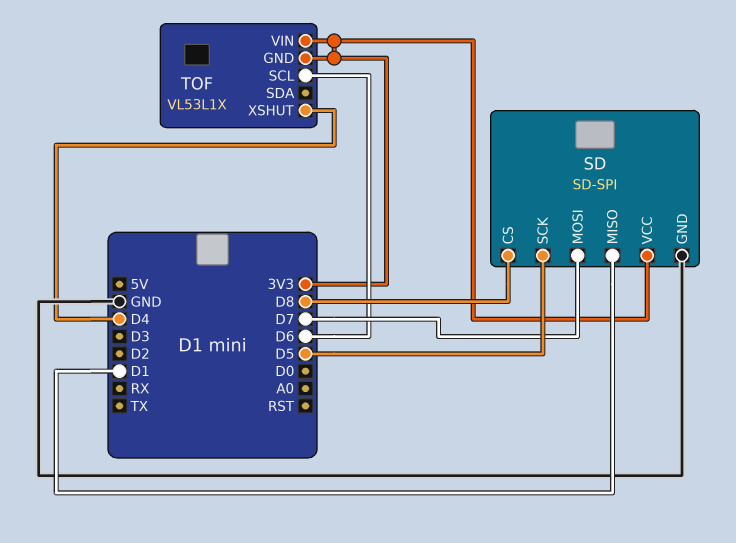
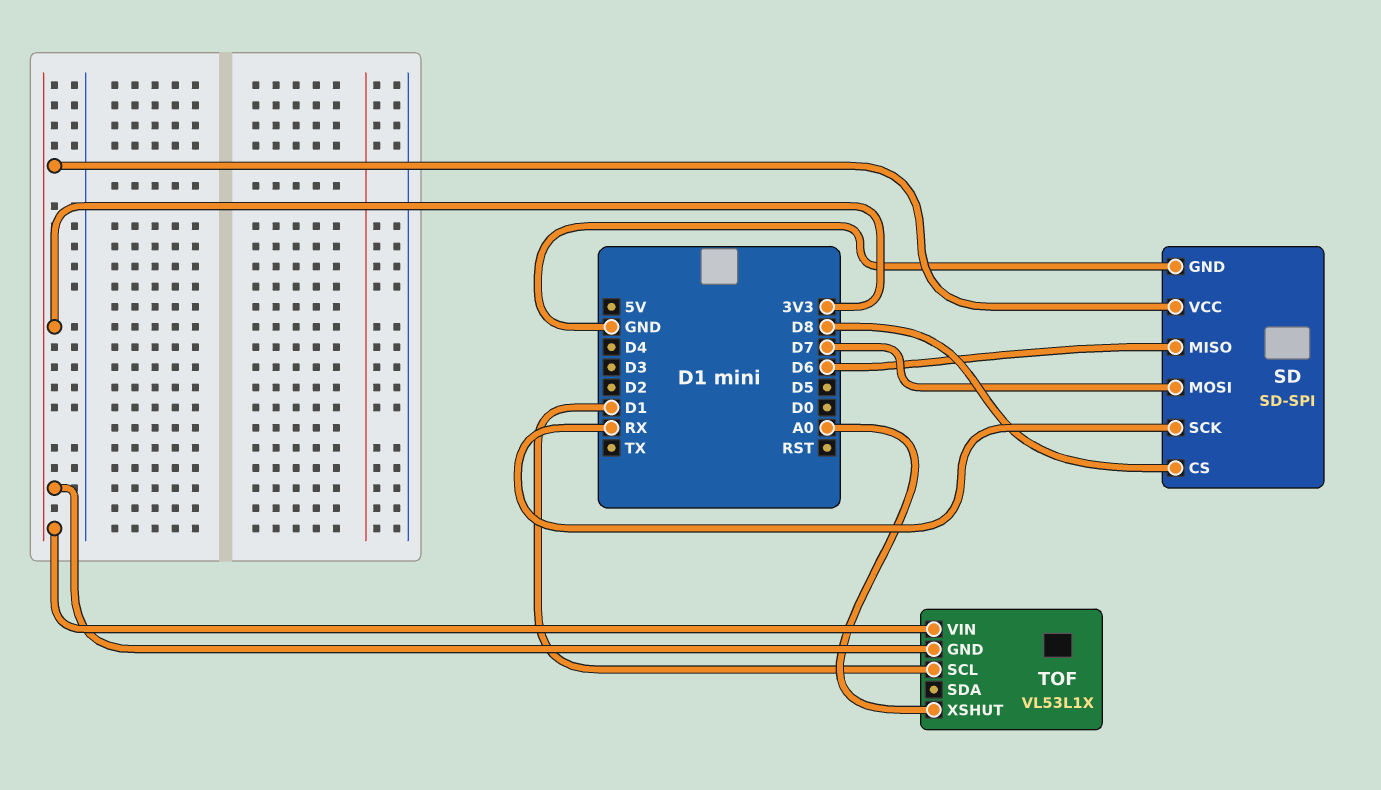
SD pin MISO: D1 -> D6
SD pin SCK: D5 -> RX
TOF pin SCL: D6 -> D1
TOF pin XSHUT: D4 -> A0

